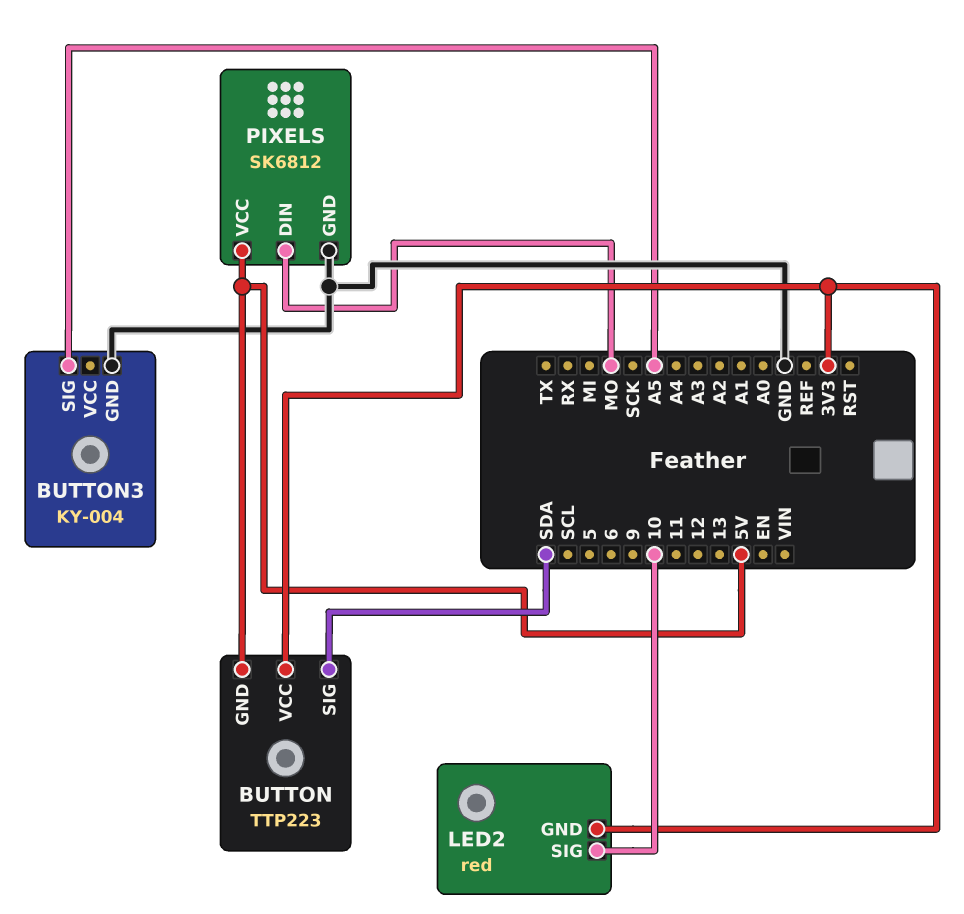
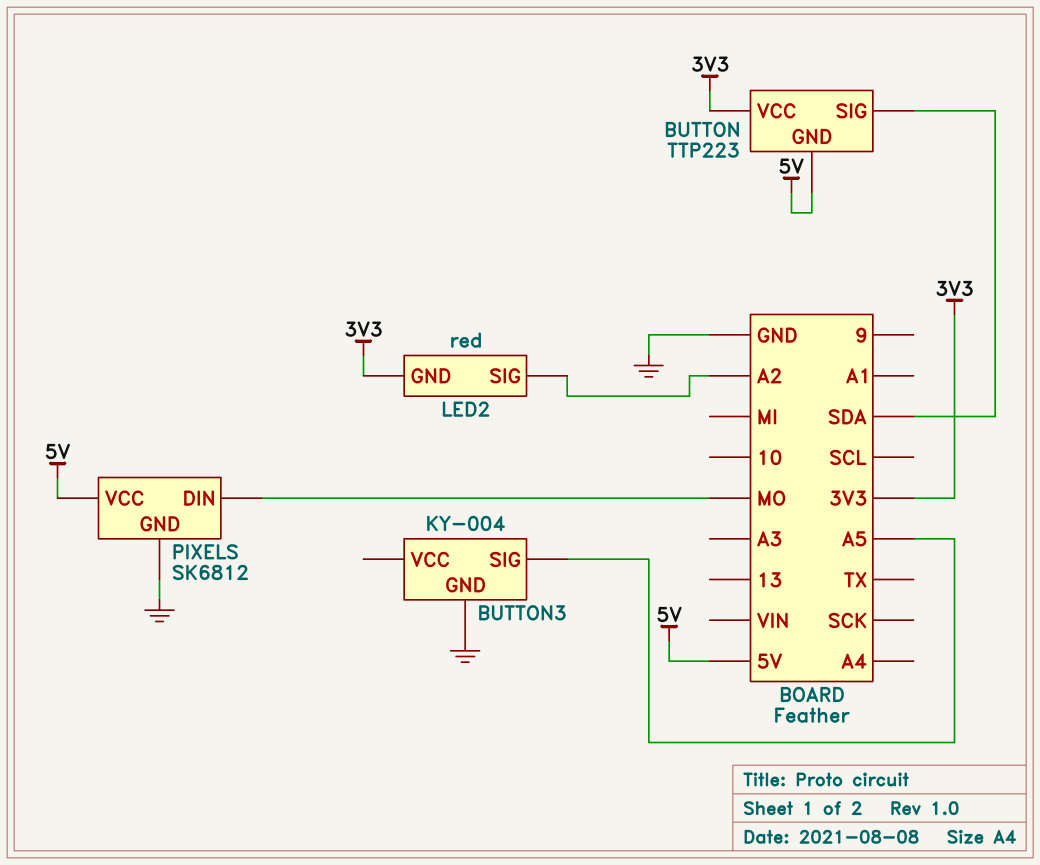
LED2 pin SIG: 10 -> A2

